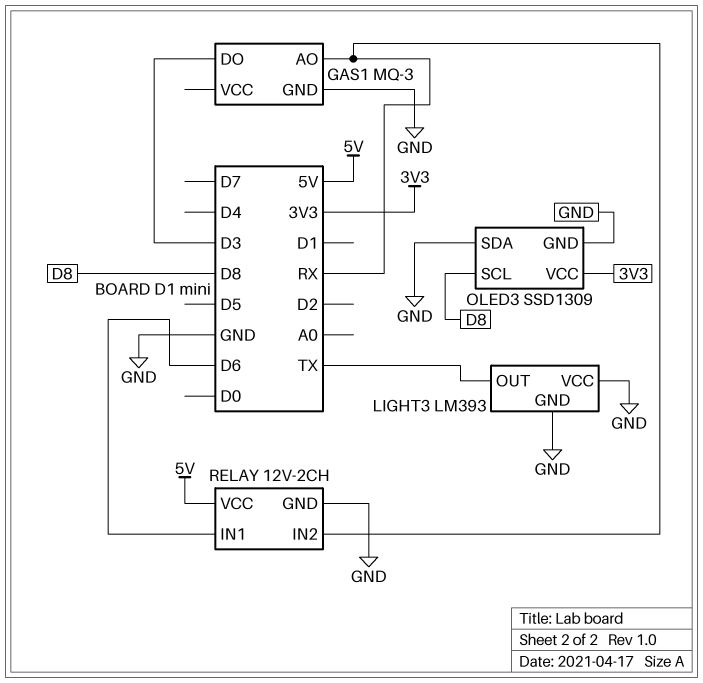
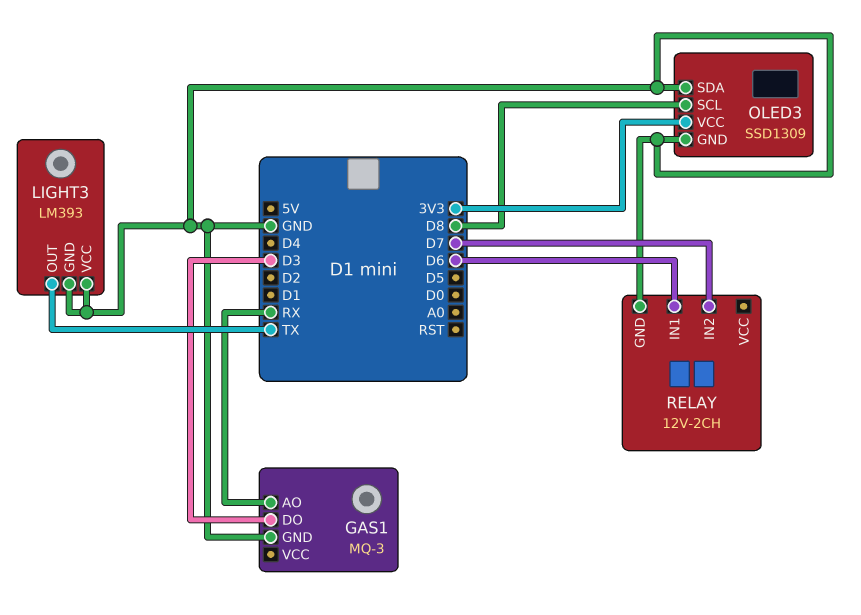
RELAY pin IN2: RX -> D7
RELAY pin VCC: 5V -> none

